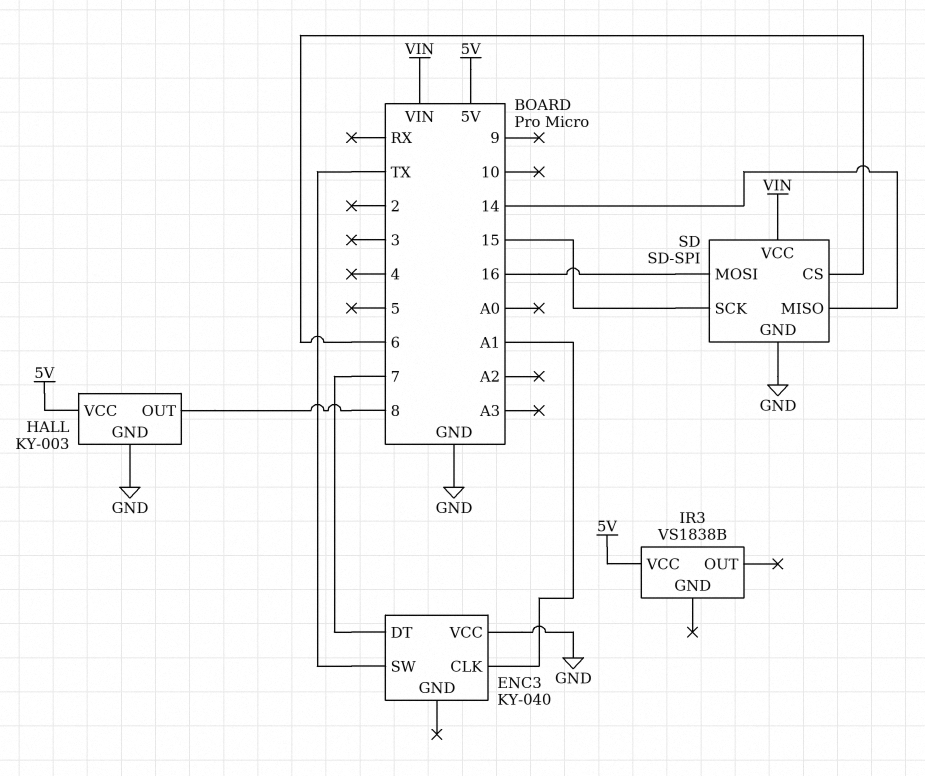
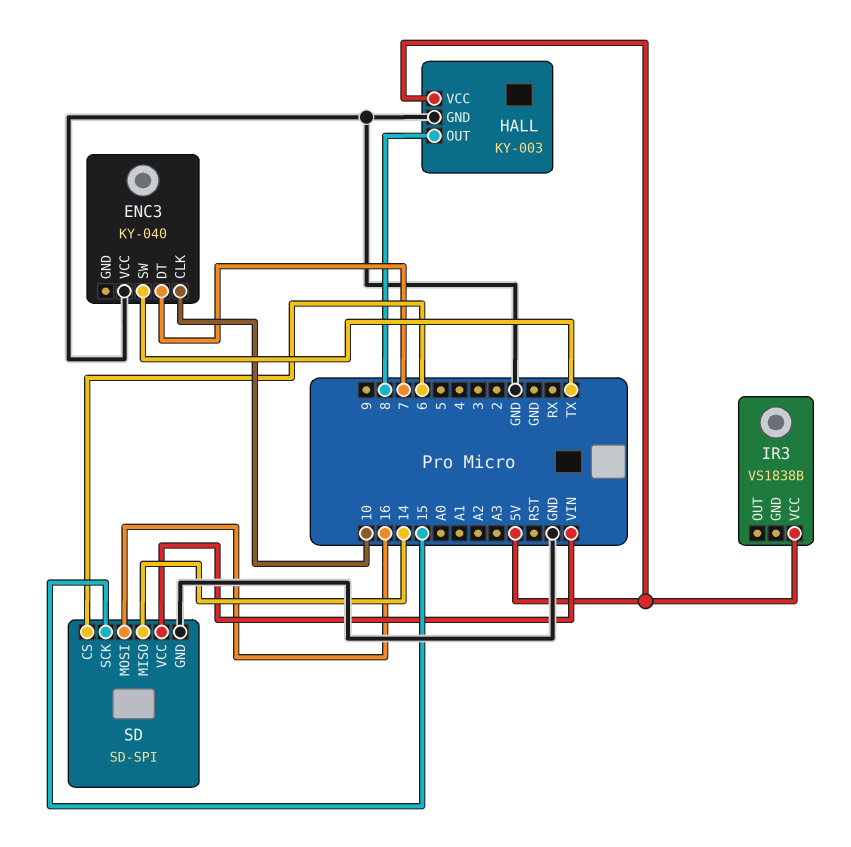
ENC3 pin CLK: A1 -> 10

